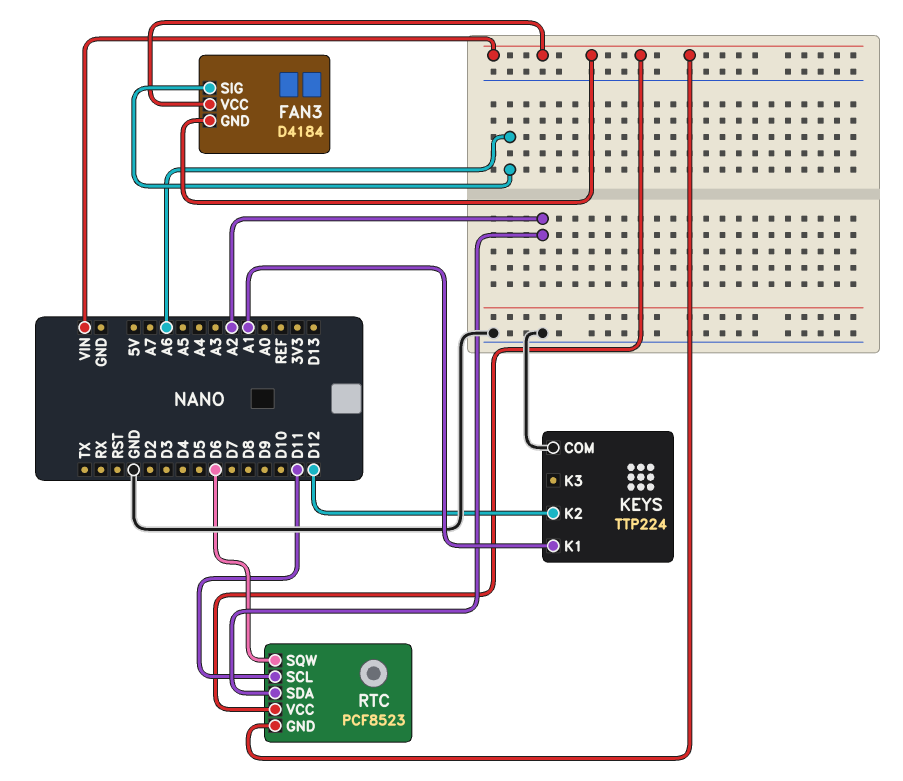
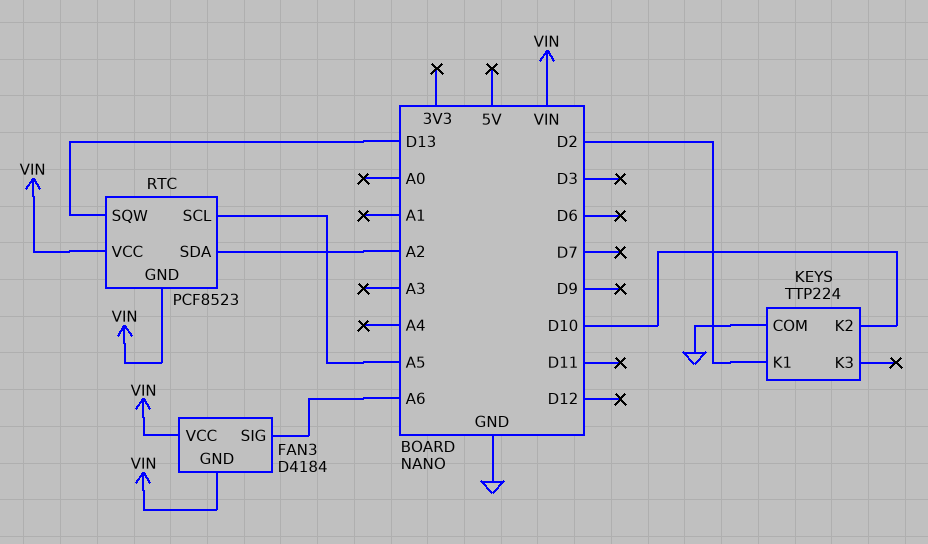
KEYS pin K1: A1 -> D2
KEYS pin K2: D12 -> D10
RTC pin SCL: D11 -> A5
RTC pin SQW: D6 -> D13

